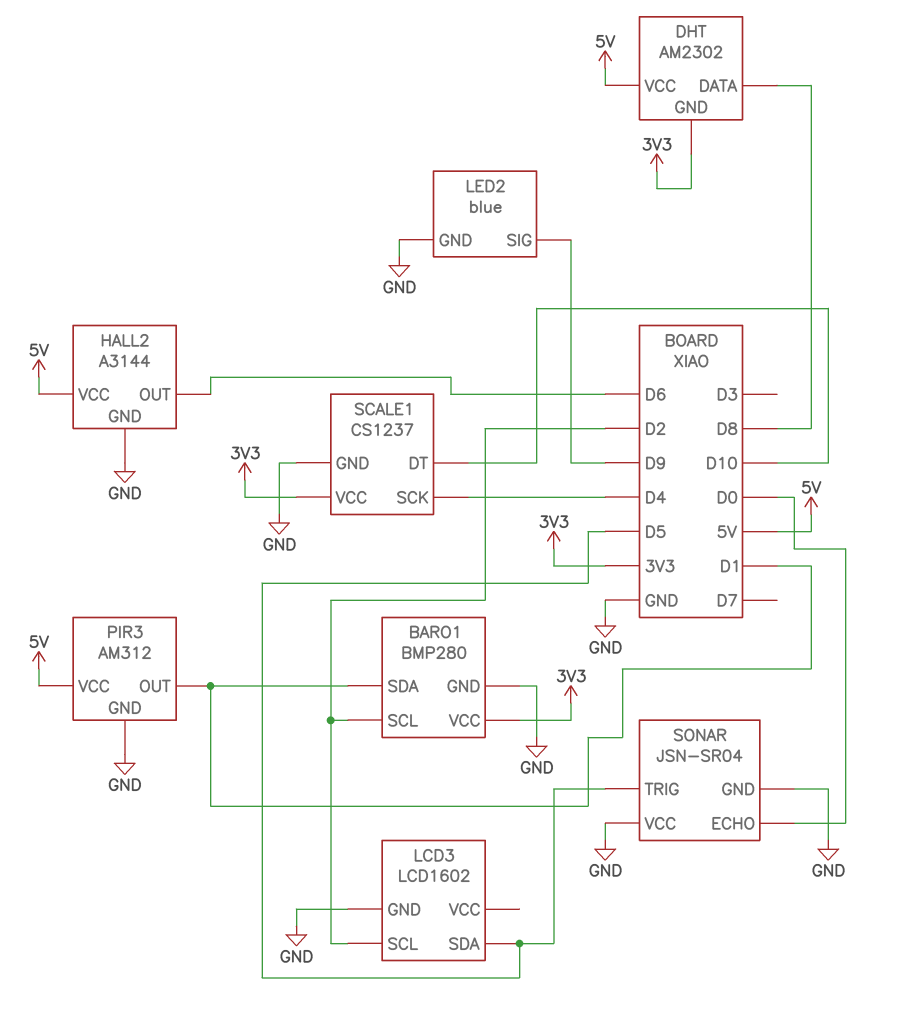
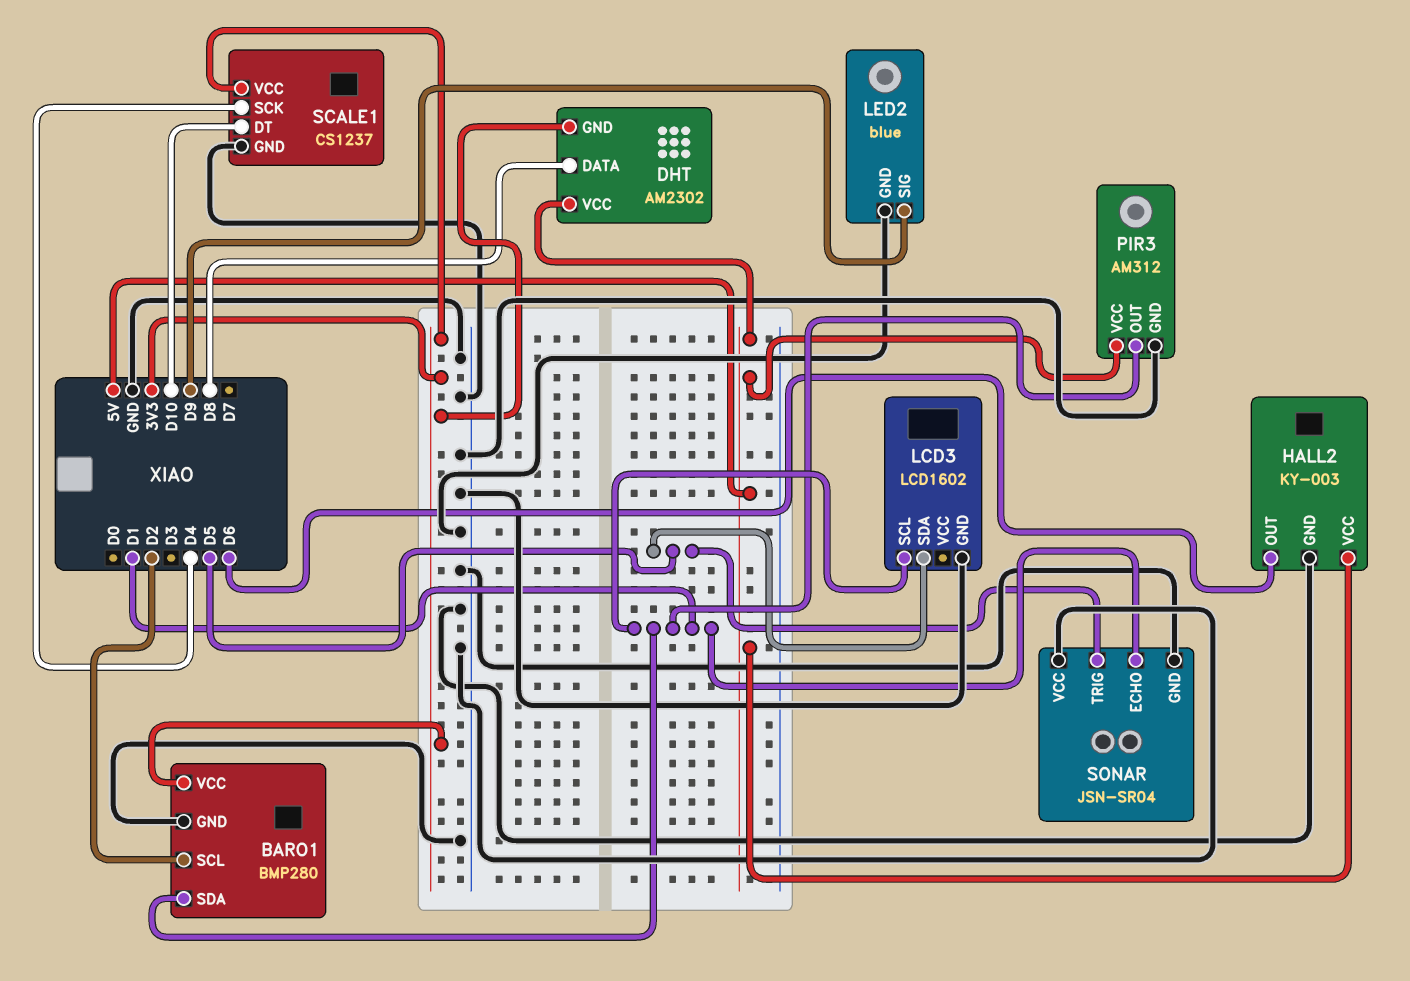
HALL2: A3144 -> KY-003
LCD3 pin SCL: D2 -> D1
SONAR pin ECHO: D0 -> D1

